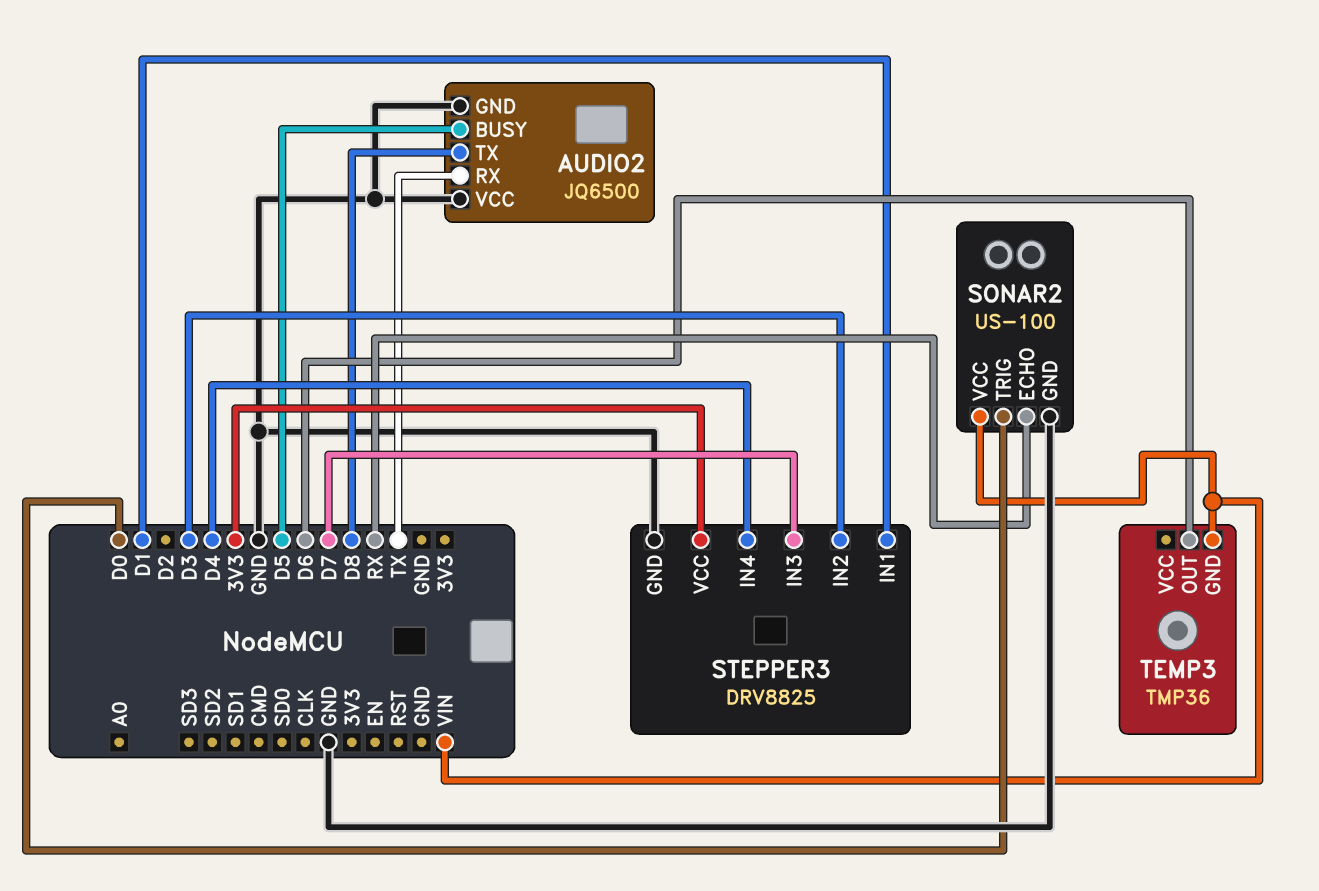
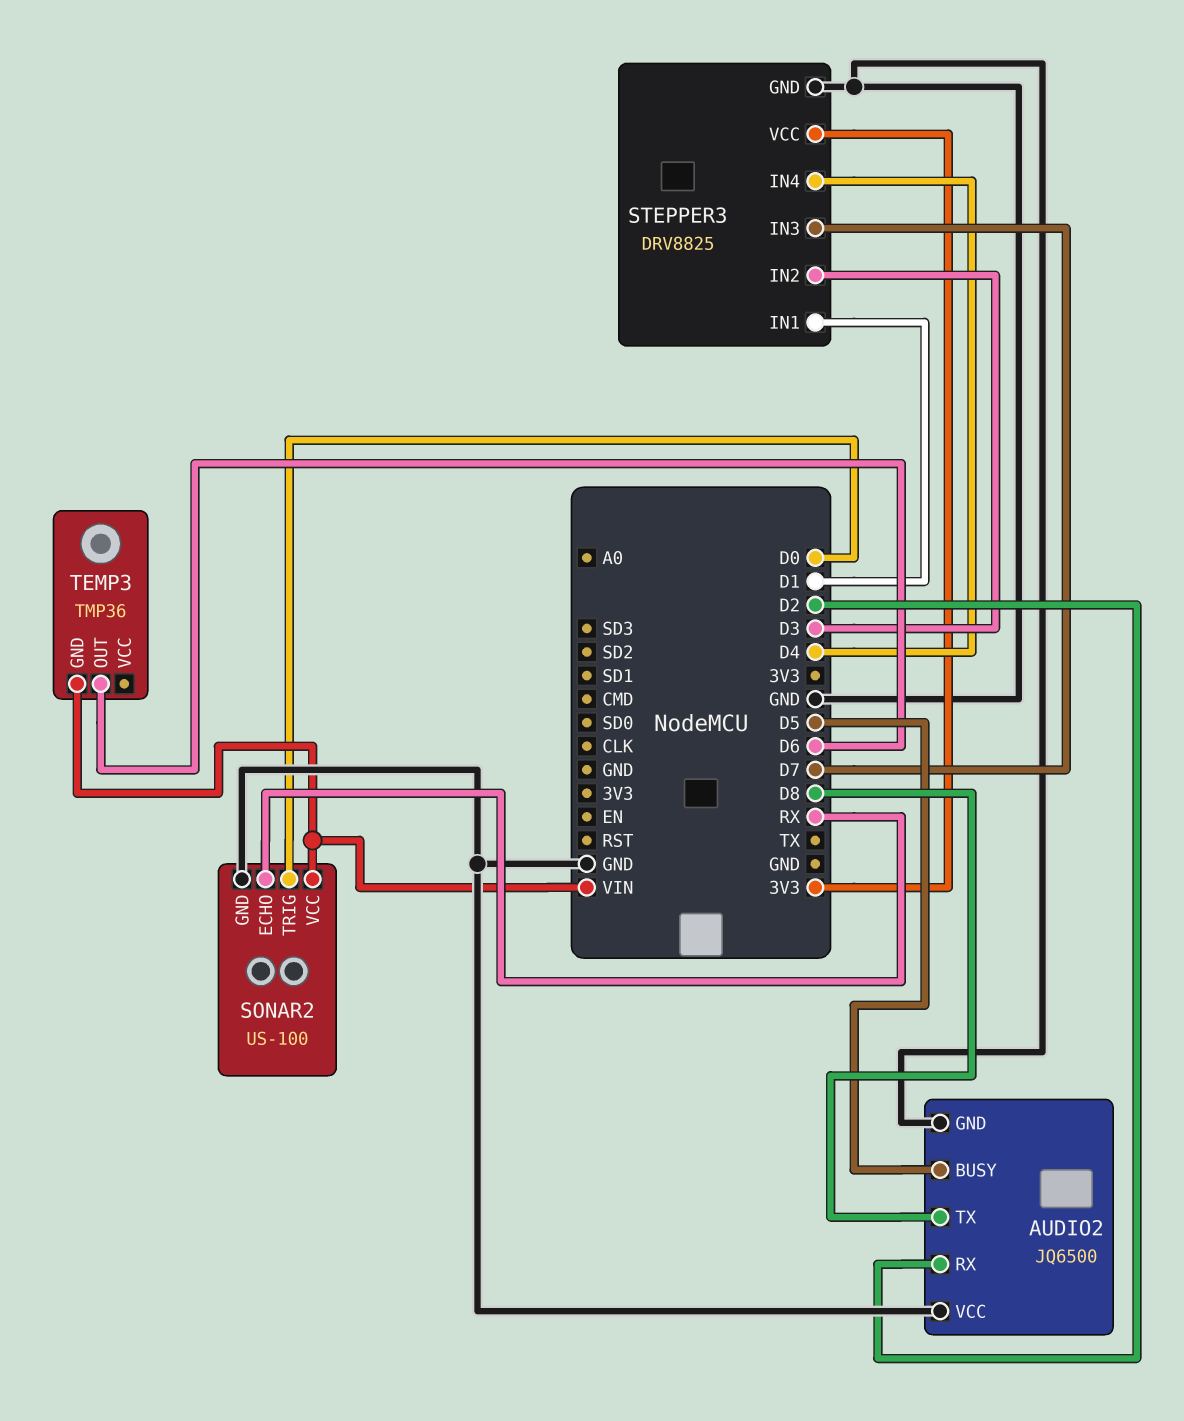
AUDIO2 pin RX: TX -> D2

